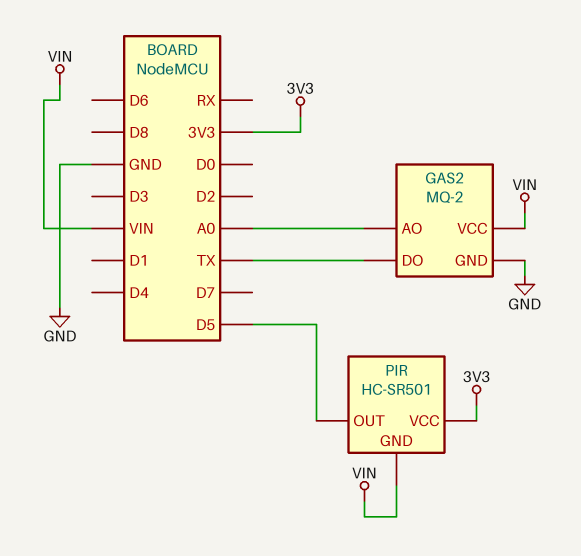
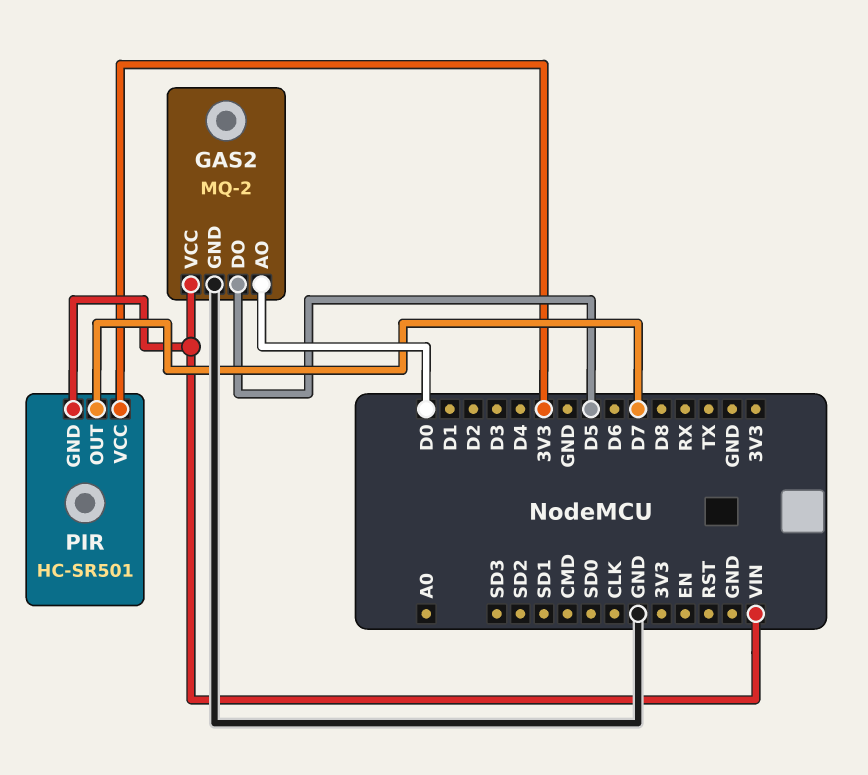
GAS2 pin AO: A0 -> D0
GAS2 pin DO: TX -> D5
PIR pin OUT: D5 -> D7

